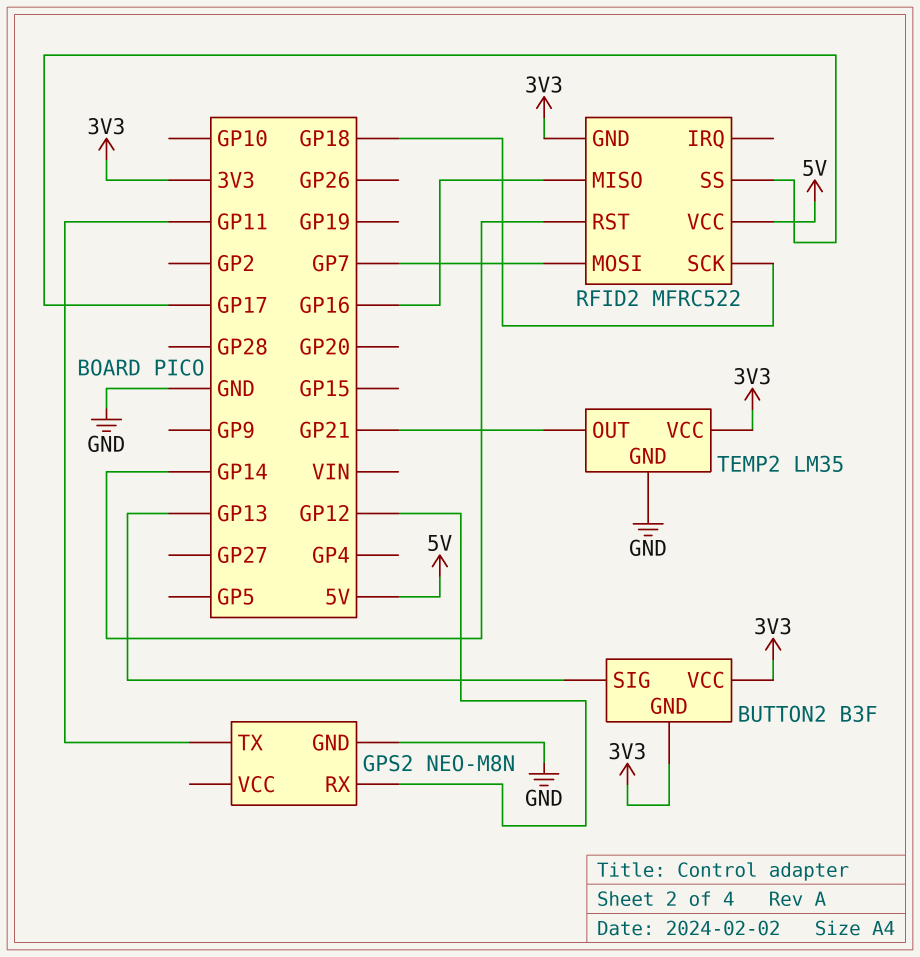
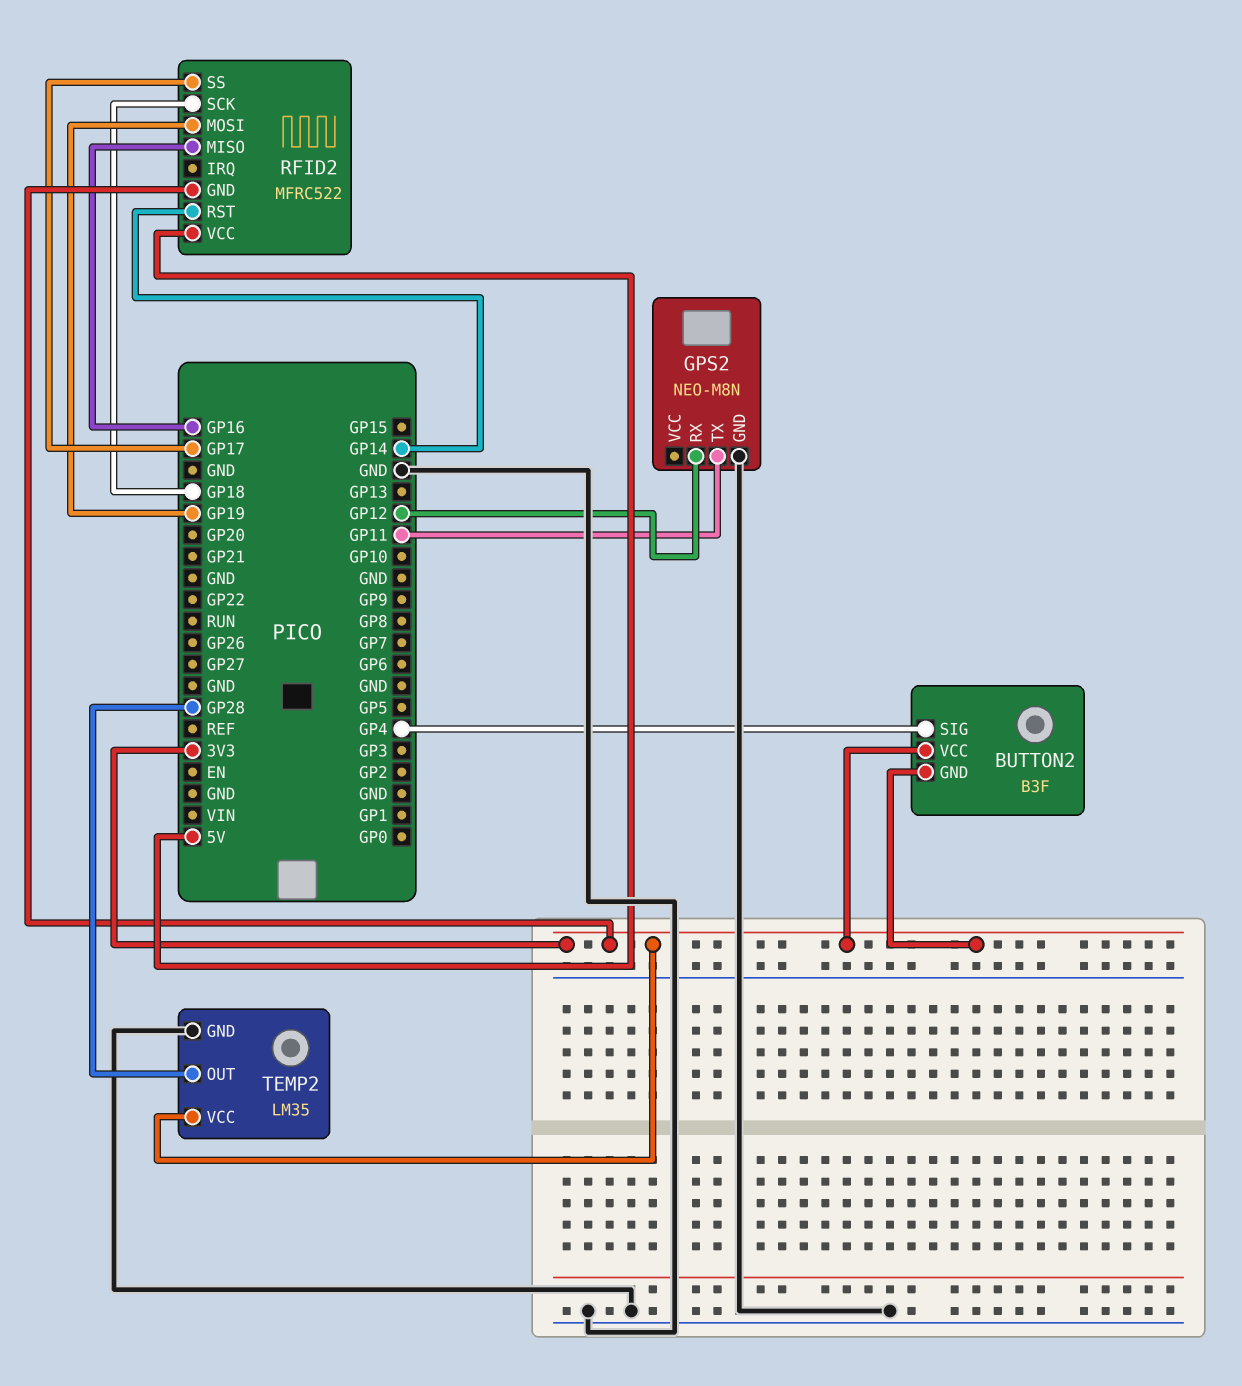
BUTTON2 pin SIG: GP13 -> GP4
RFID2 pin MOSI: GP7 -> GP19
TEMP2 pin OUT: GP21 -> GP28

